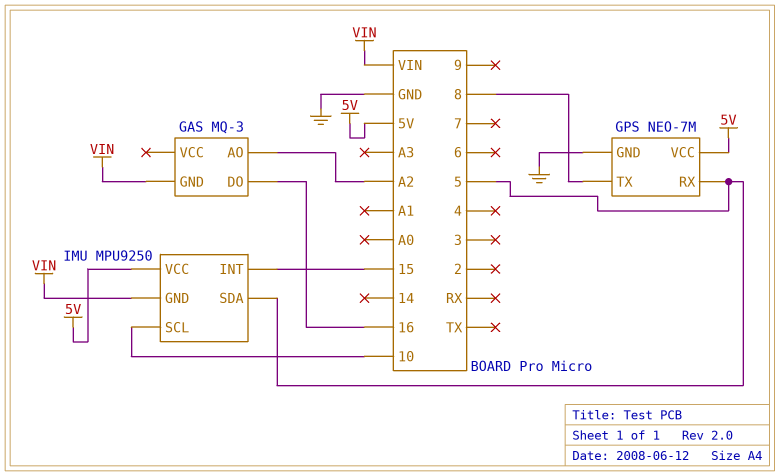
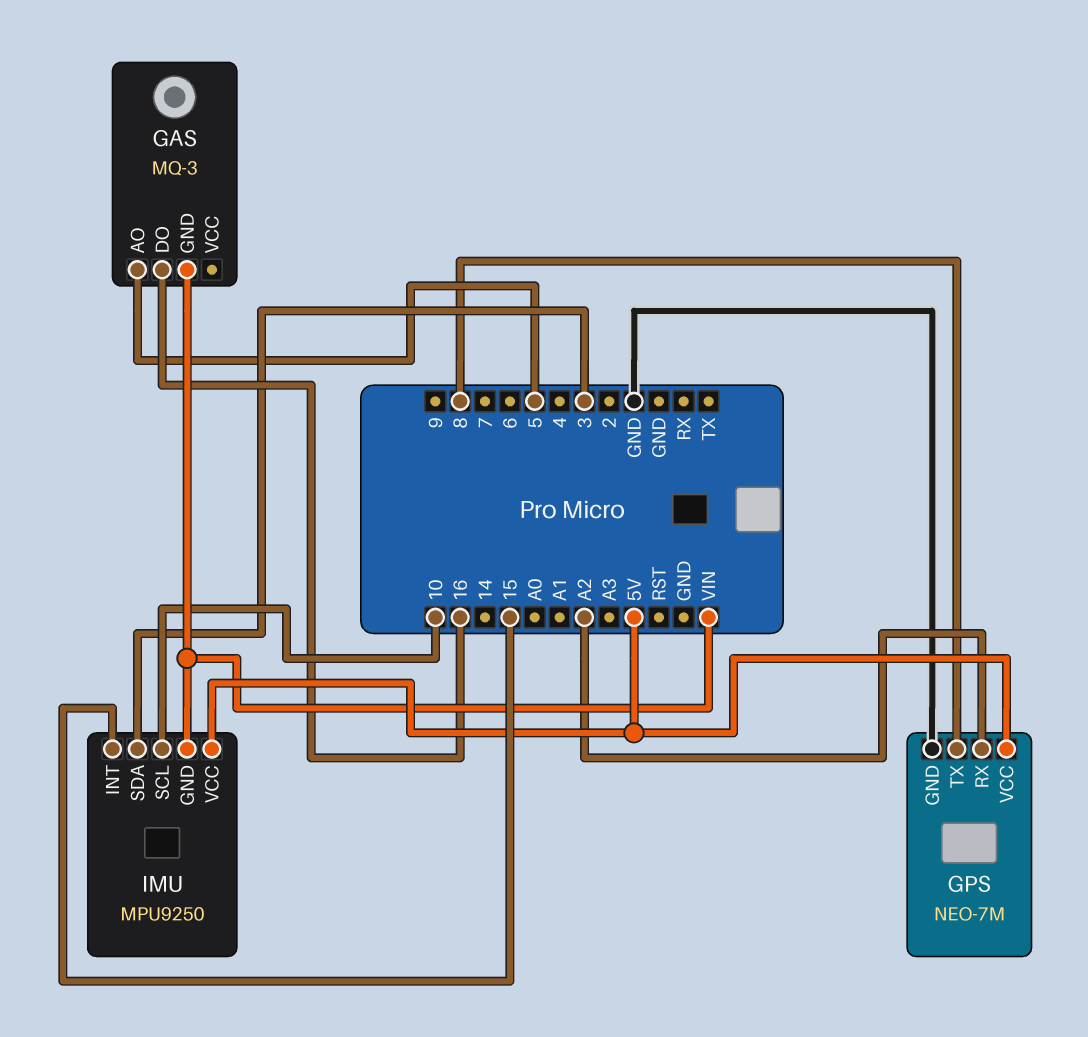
GAS pin AO: A2 -> 5
GPS pin RX: 5 -> A2
IMU pin SDA: 5 -> 3

